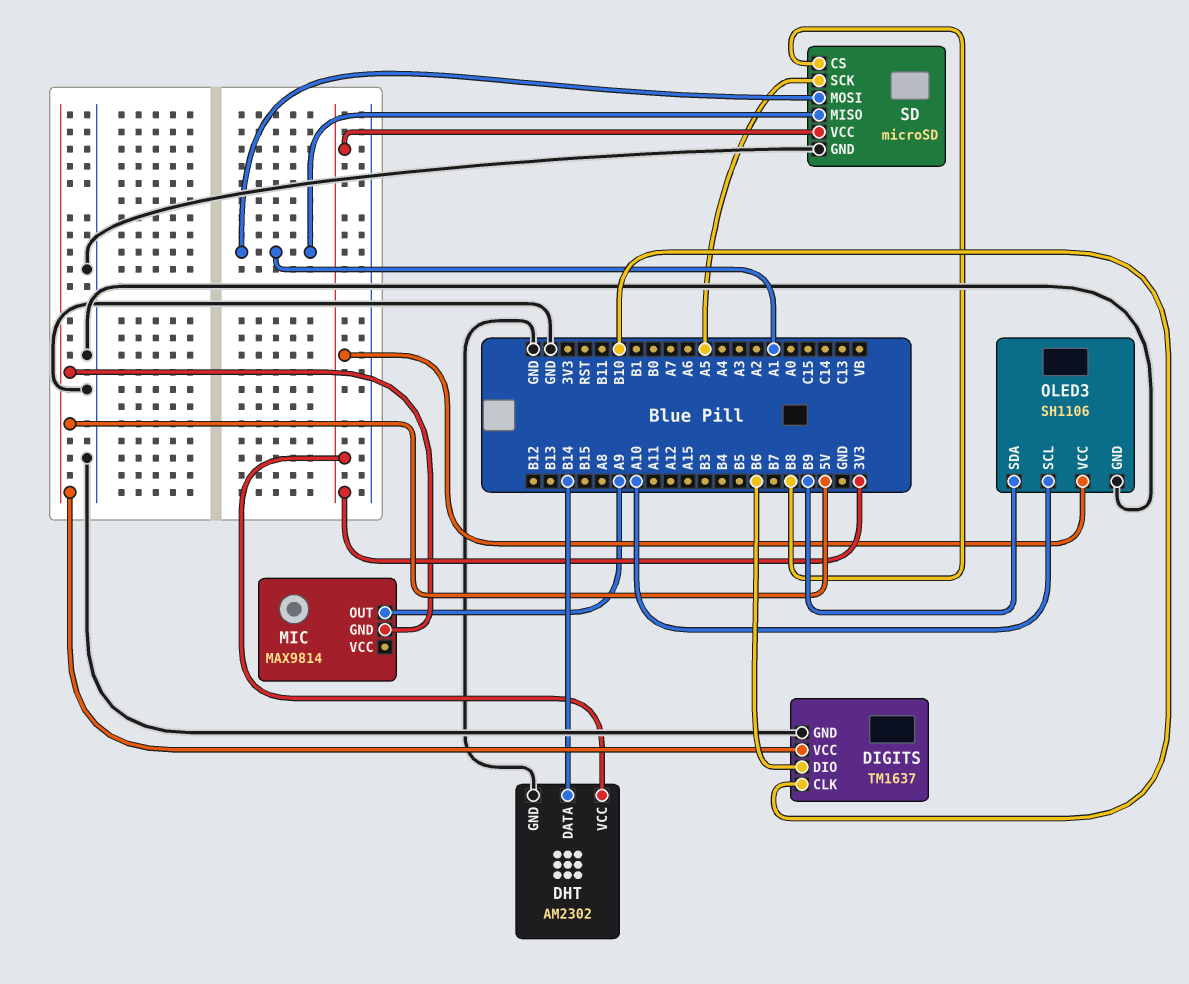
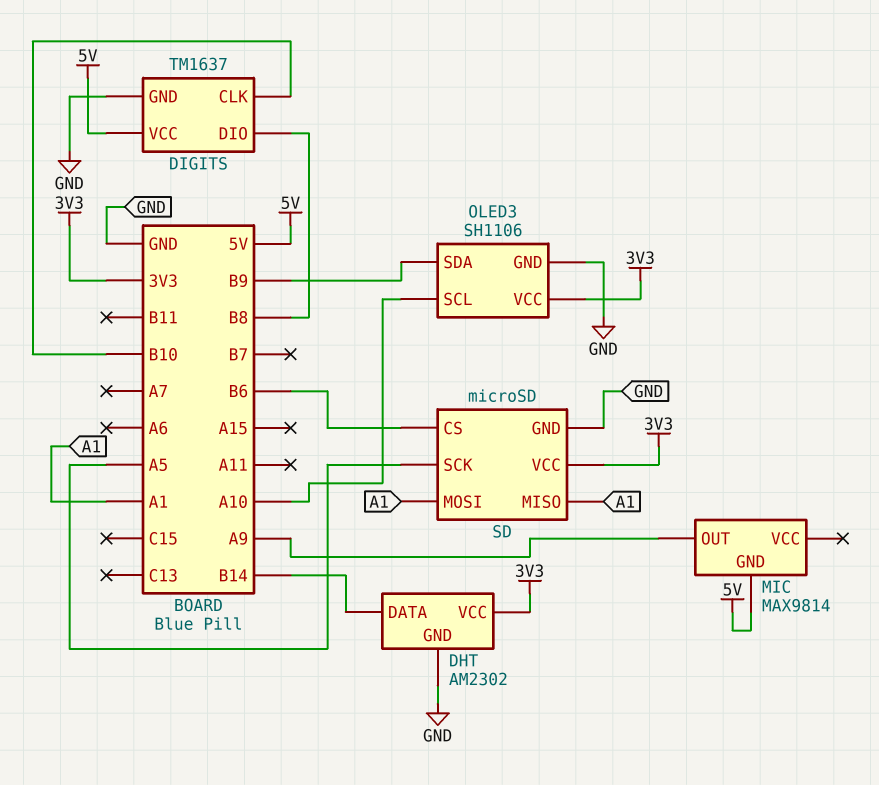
DIGITS pin DIO: B6 -> B8
SD pin CS: B8 -> B6

